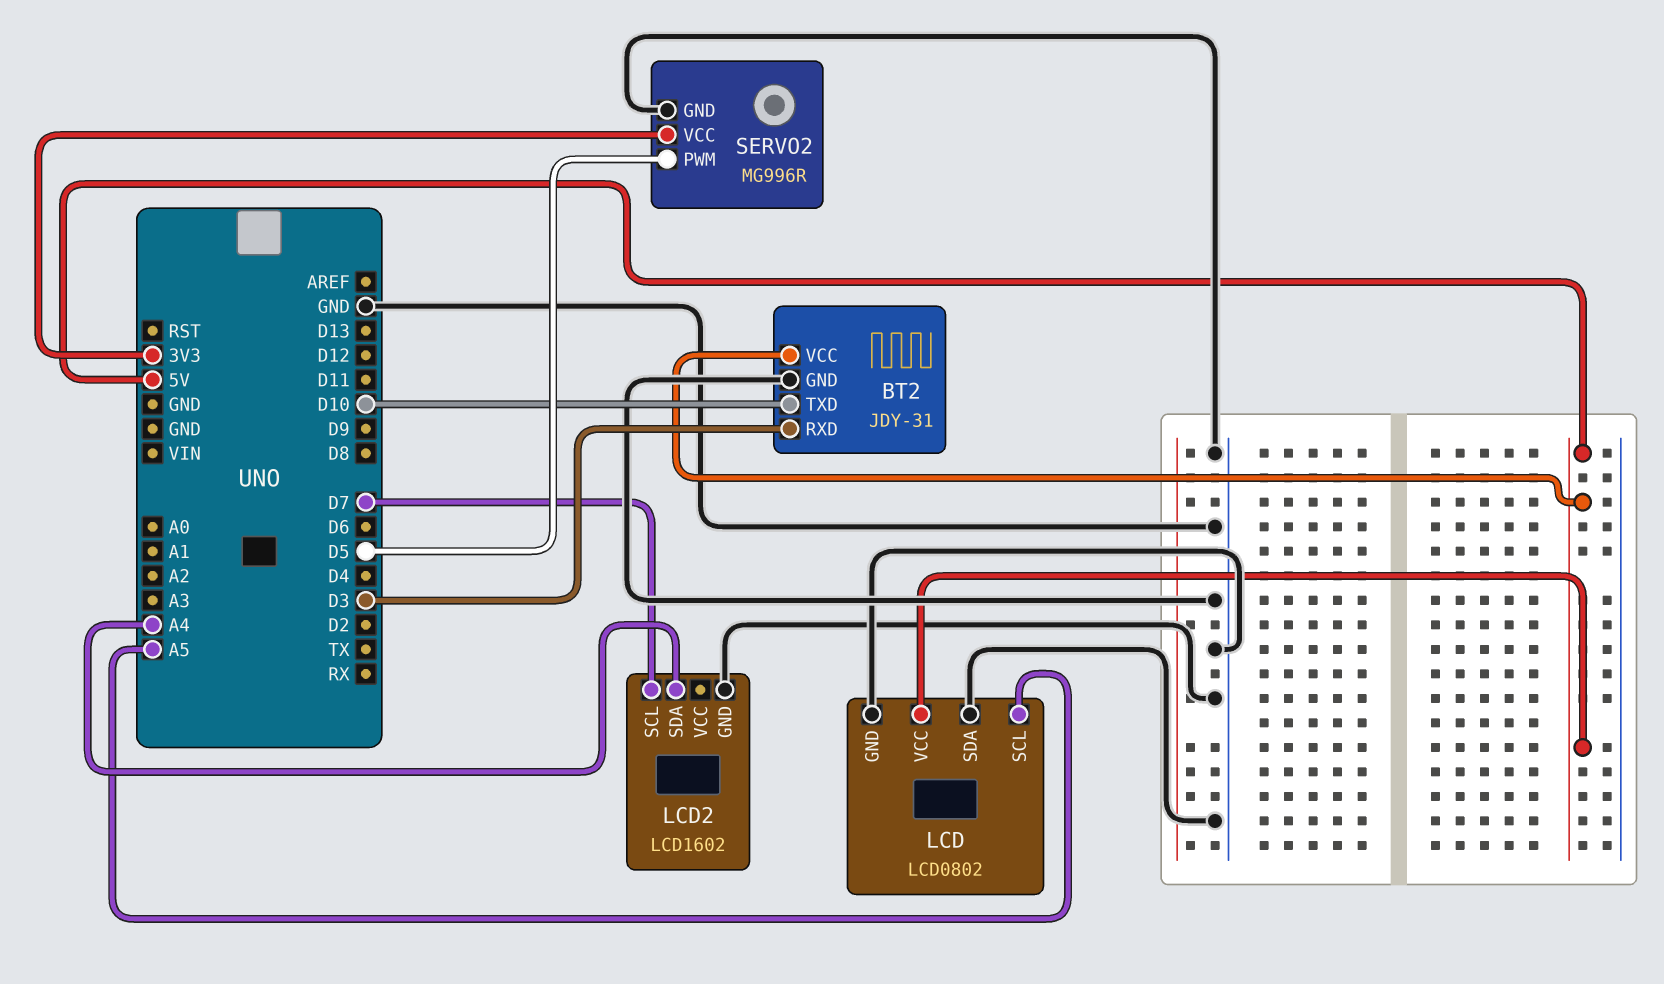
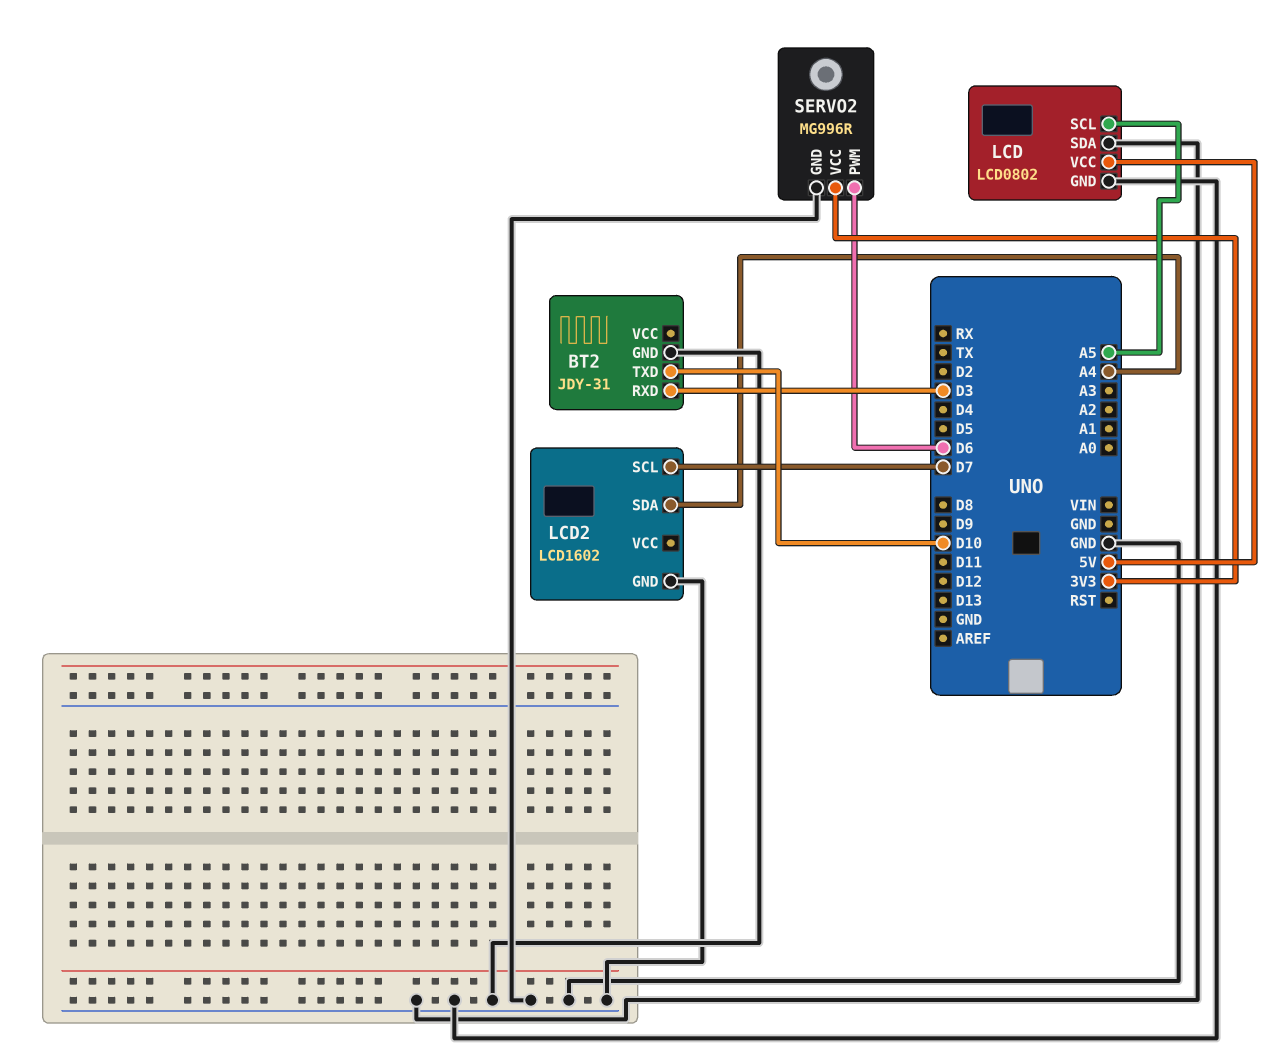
BT2 pin VCC: 5V -> none
SERVO2 pin PWM: D5 -> D6

